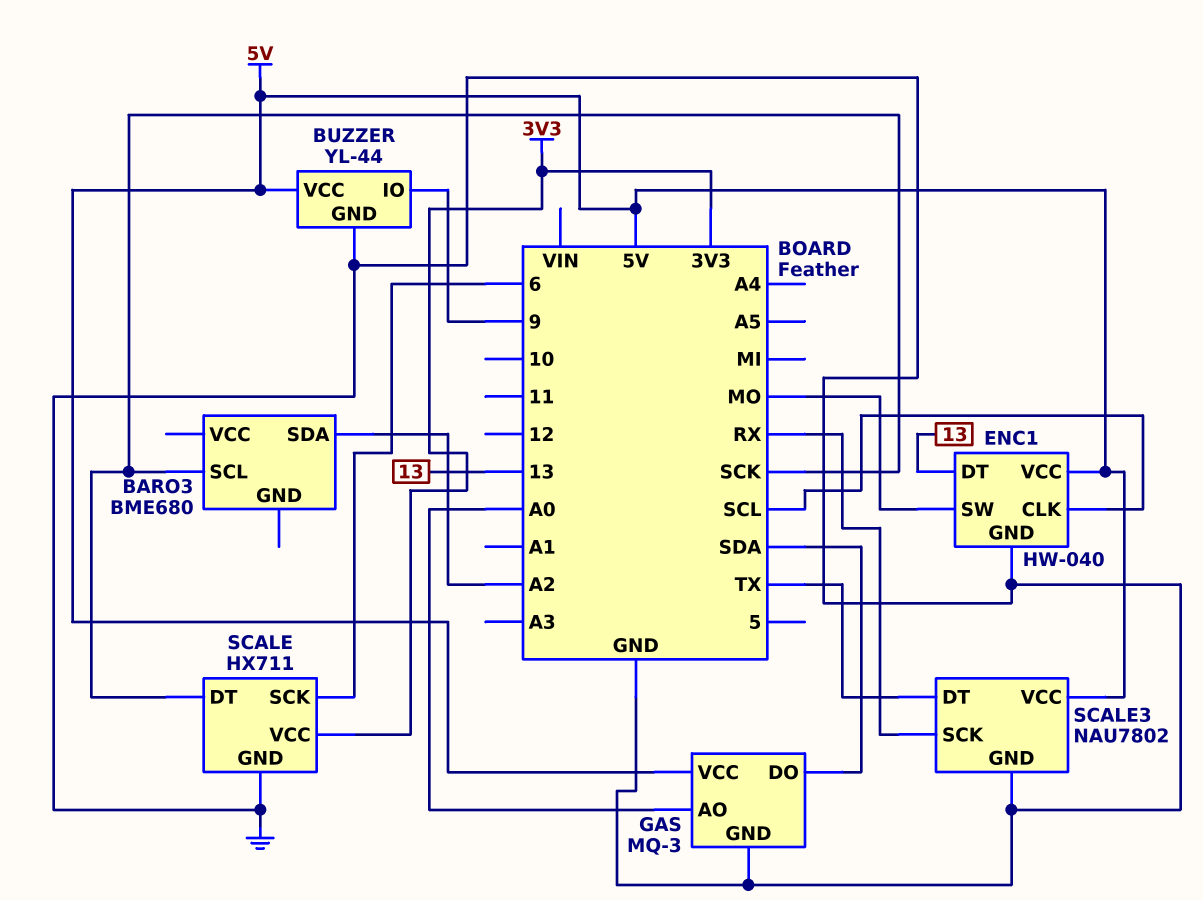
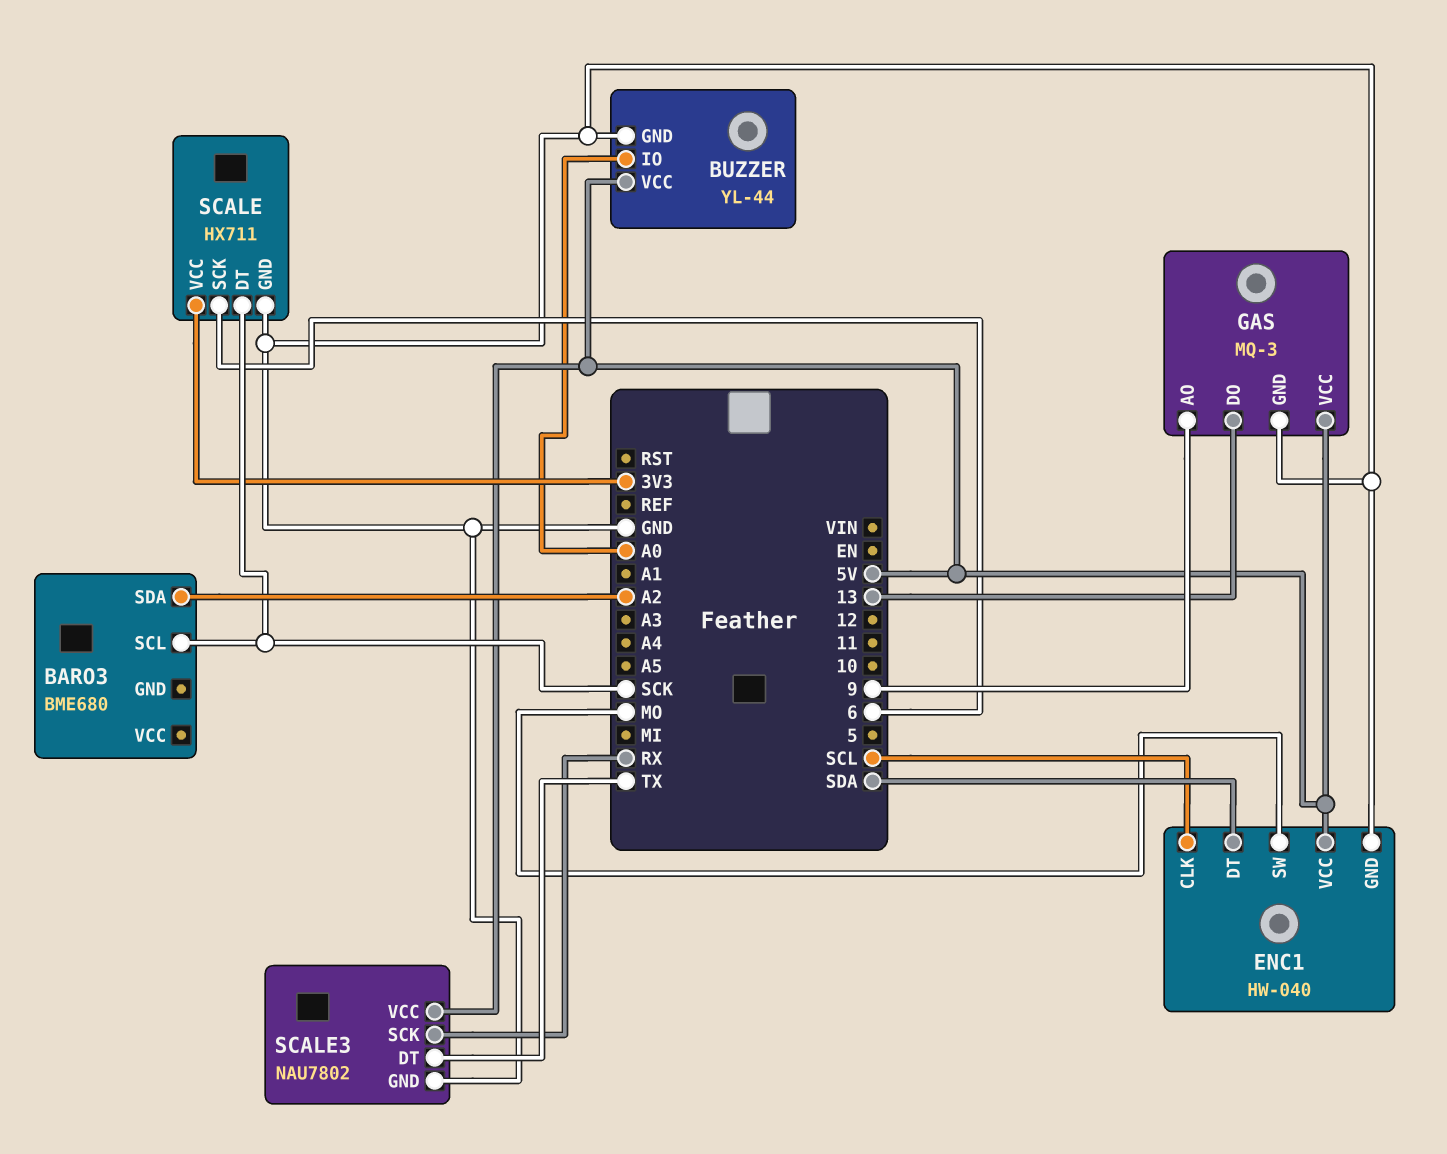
BUZZER pin IO: 9 -> A0
ENC1 pin DT: 13 -> SDA
GAS pin AO: A0 -> 9
GAS pin DO: SDA -> 13

